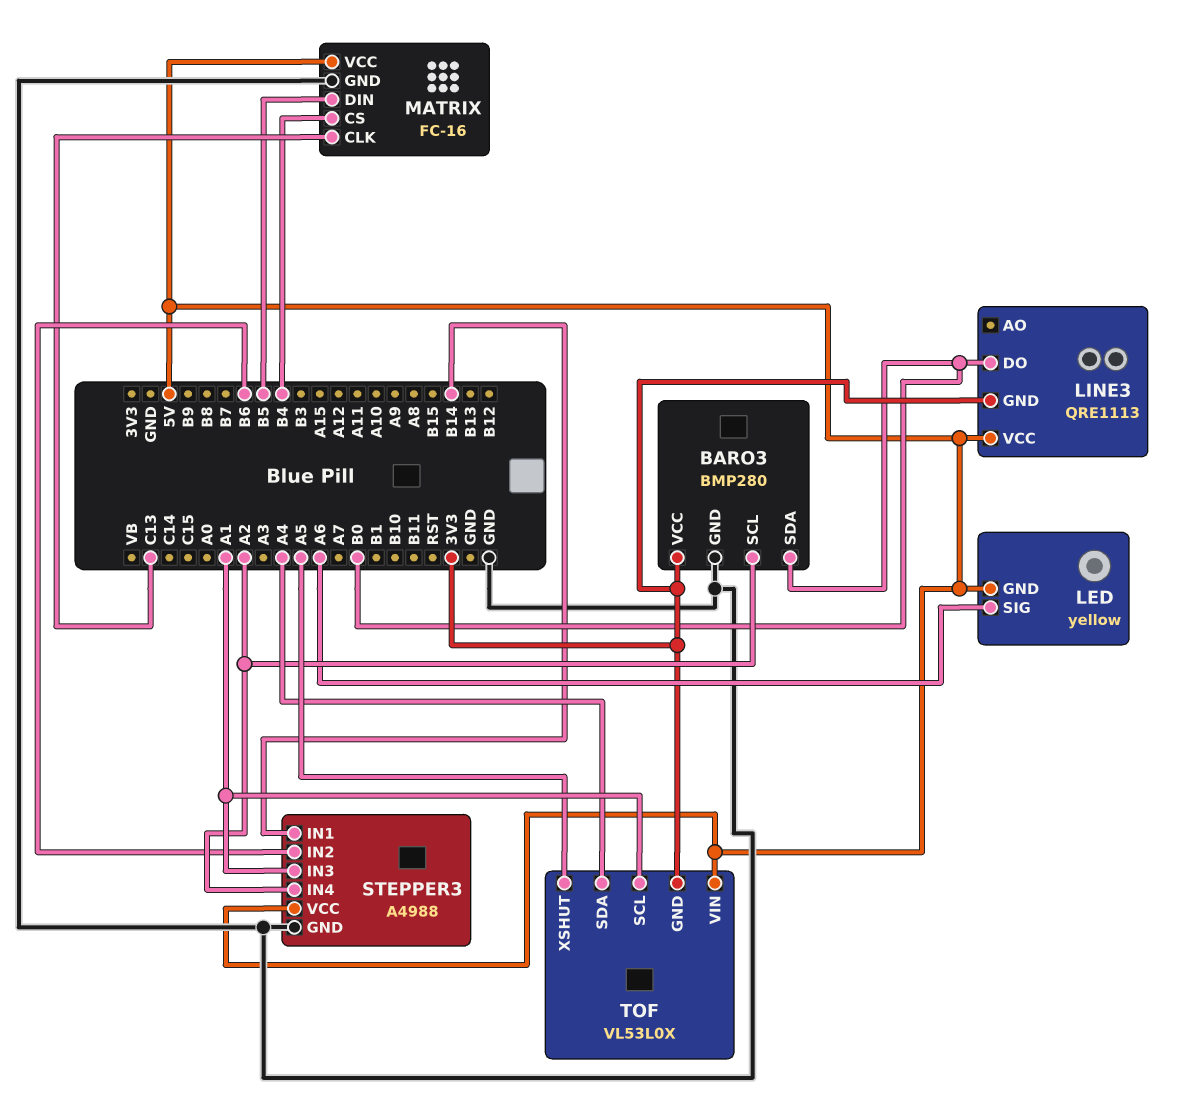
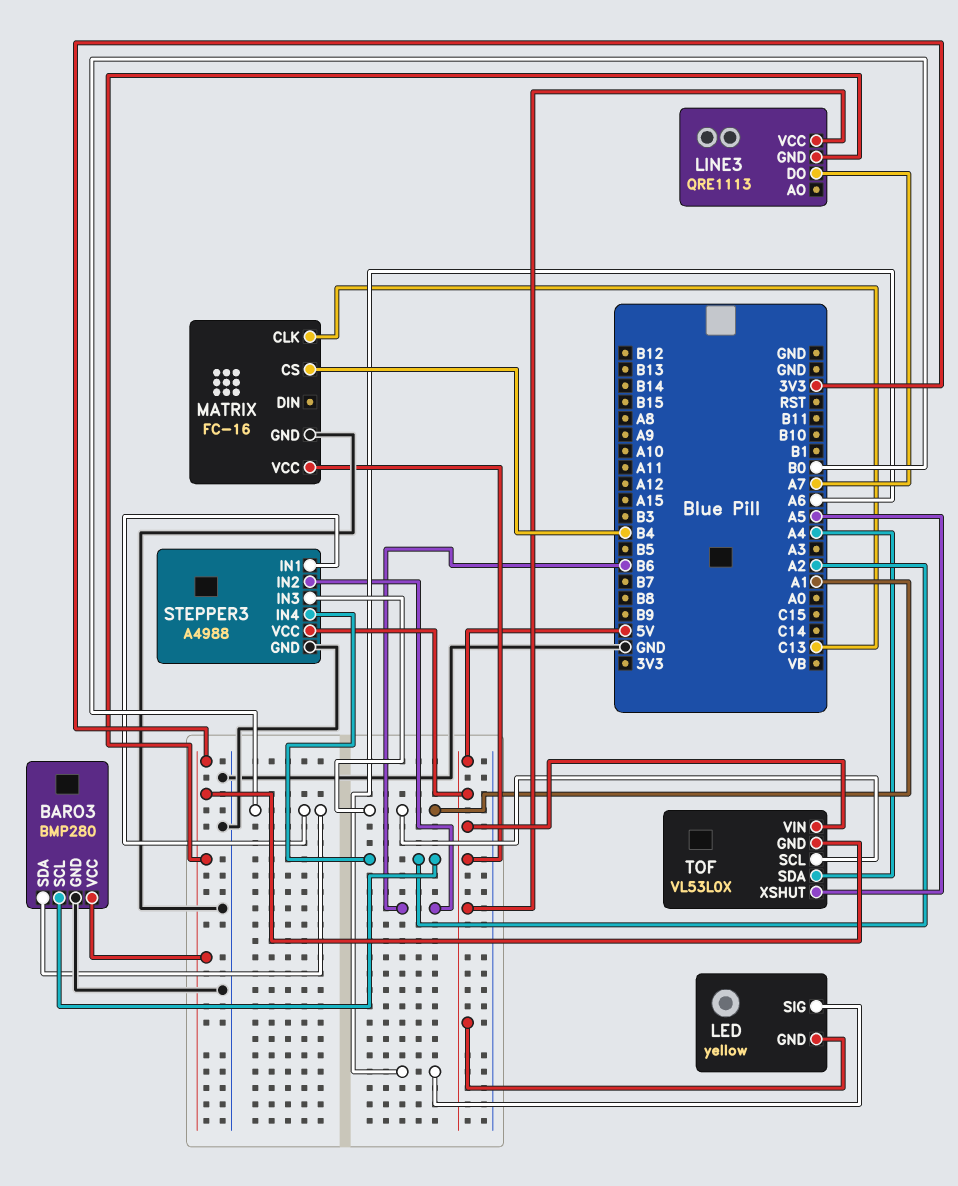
LINE3 pin DO: B0 -> A7
MATRIX pin DIN: B5 -> none
STEPPER3 pin IN1: B14 -> B0

